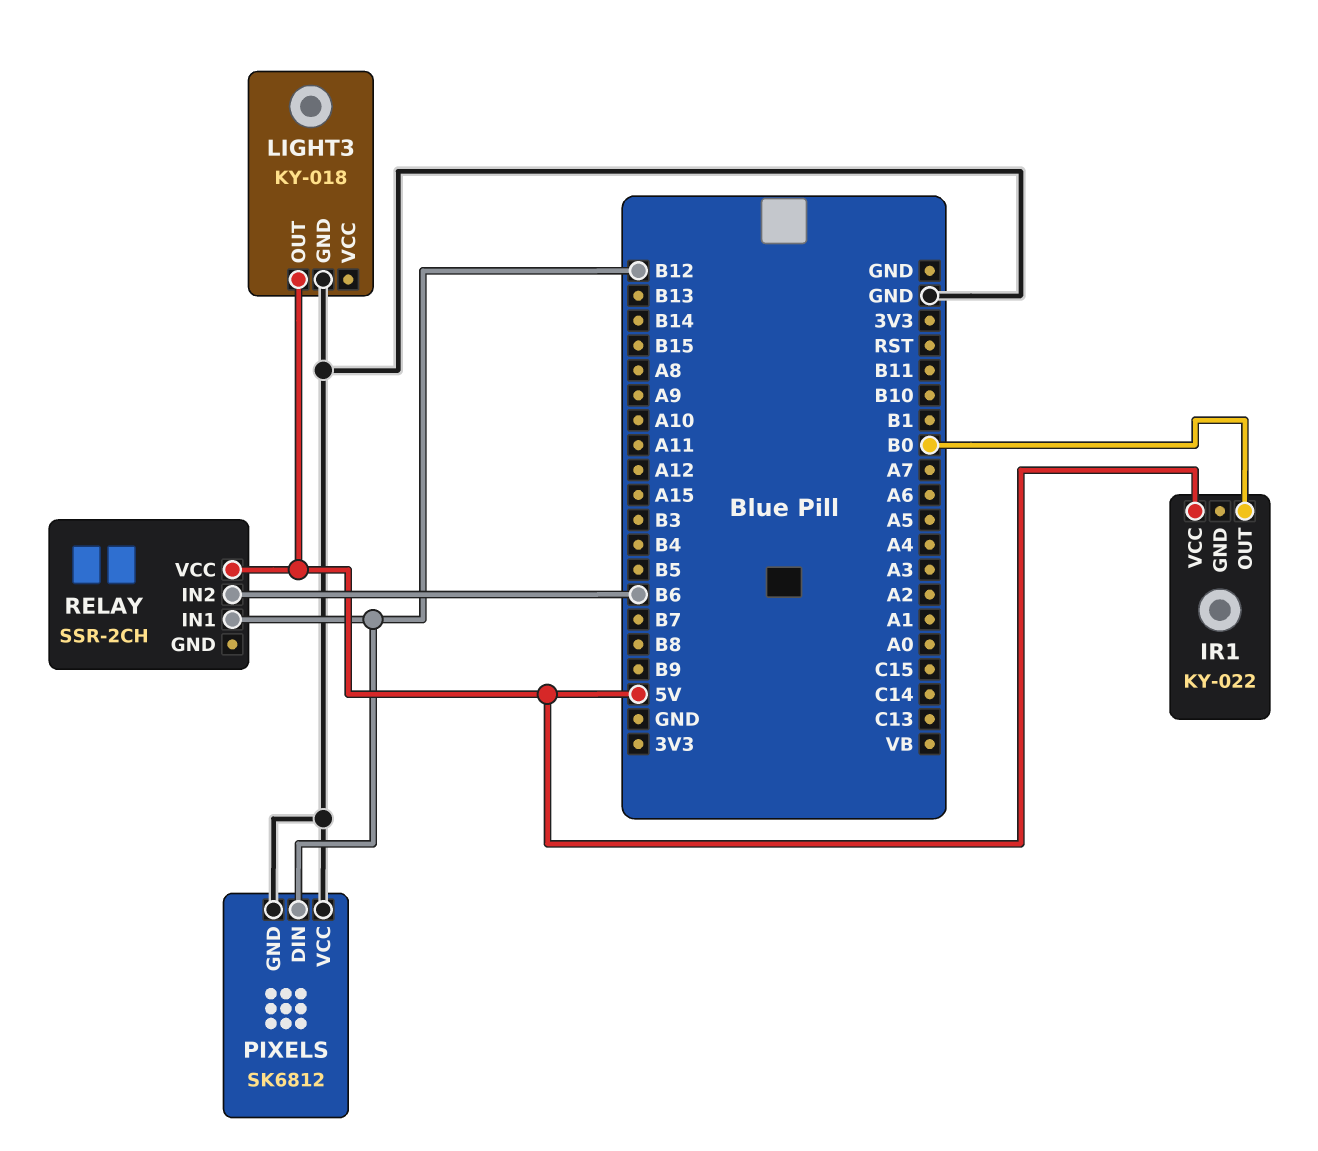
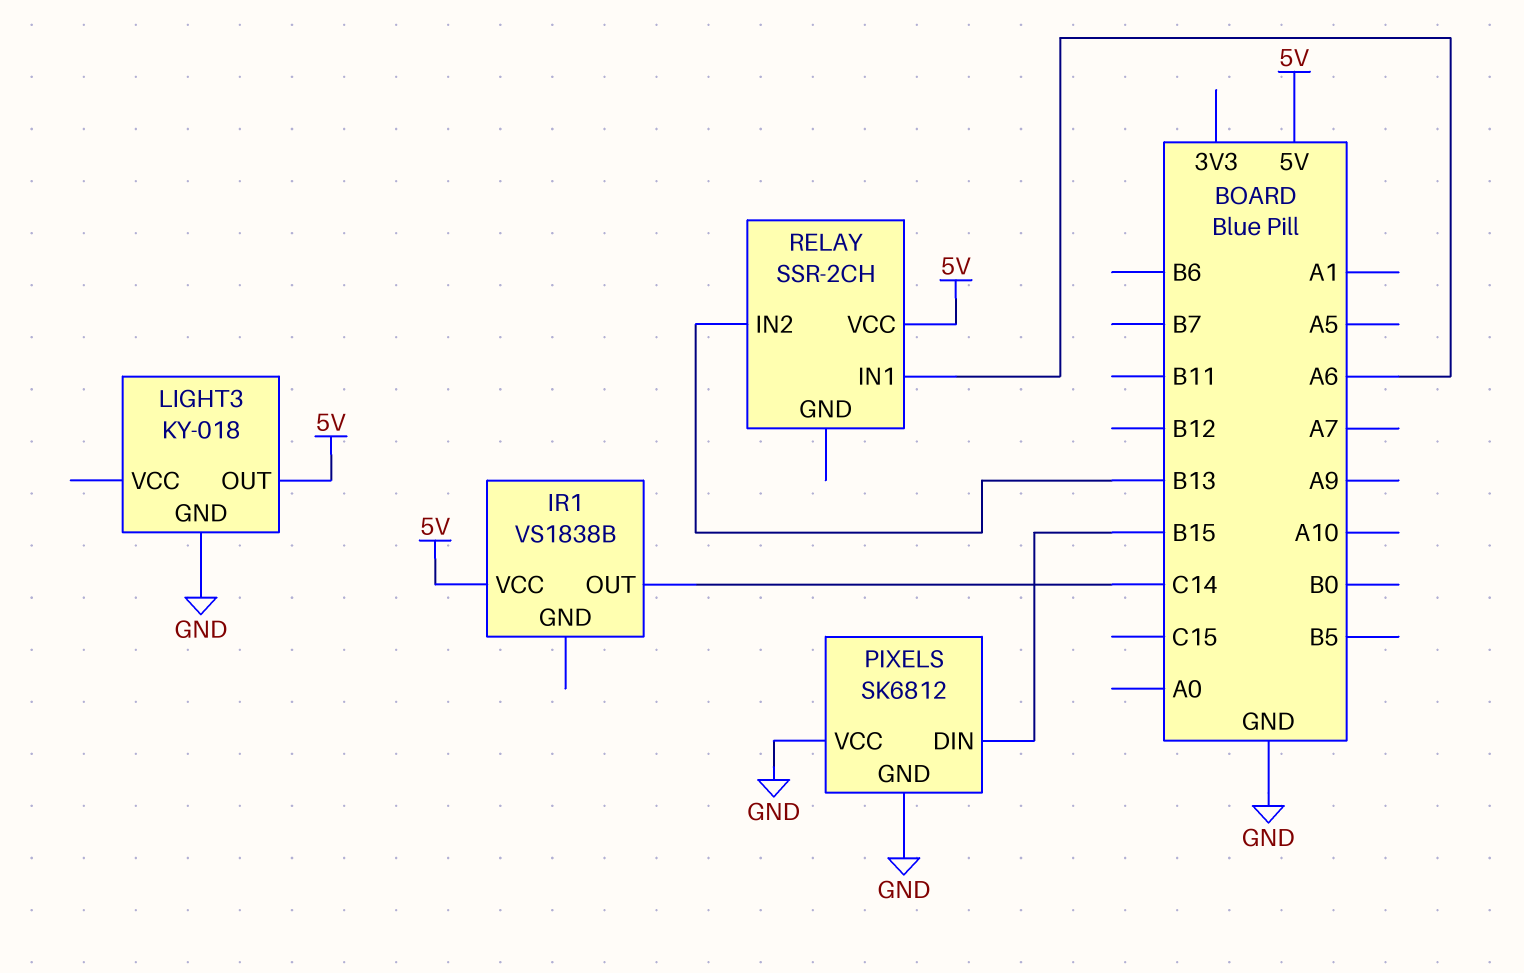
IR1: KY-022 -> VS1838B
IR1 pin OUT: B0 -> C14
PIXELS pin DIN: B12 -> B15
RELAY pin IN1: B12 -> A6
RELAY pin IN2: B6 -> B13

